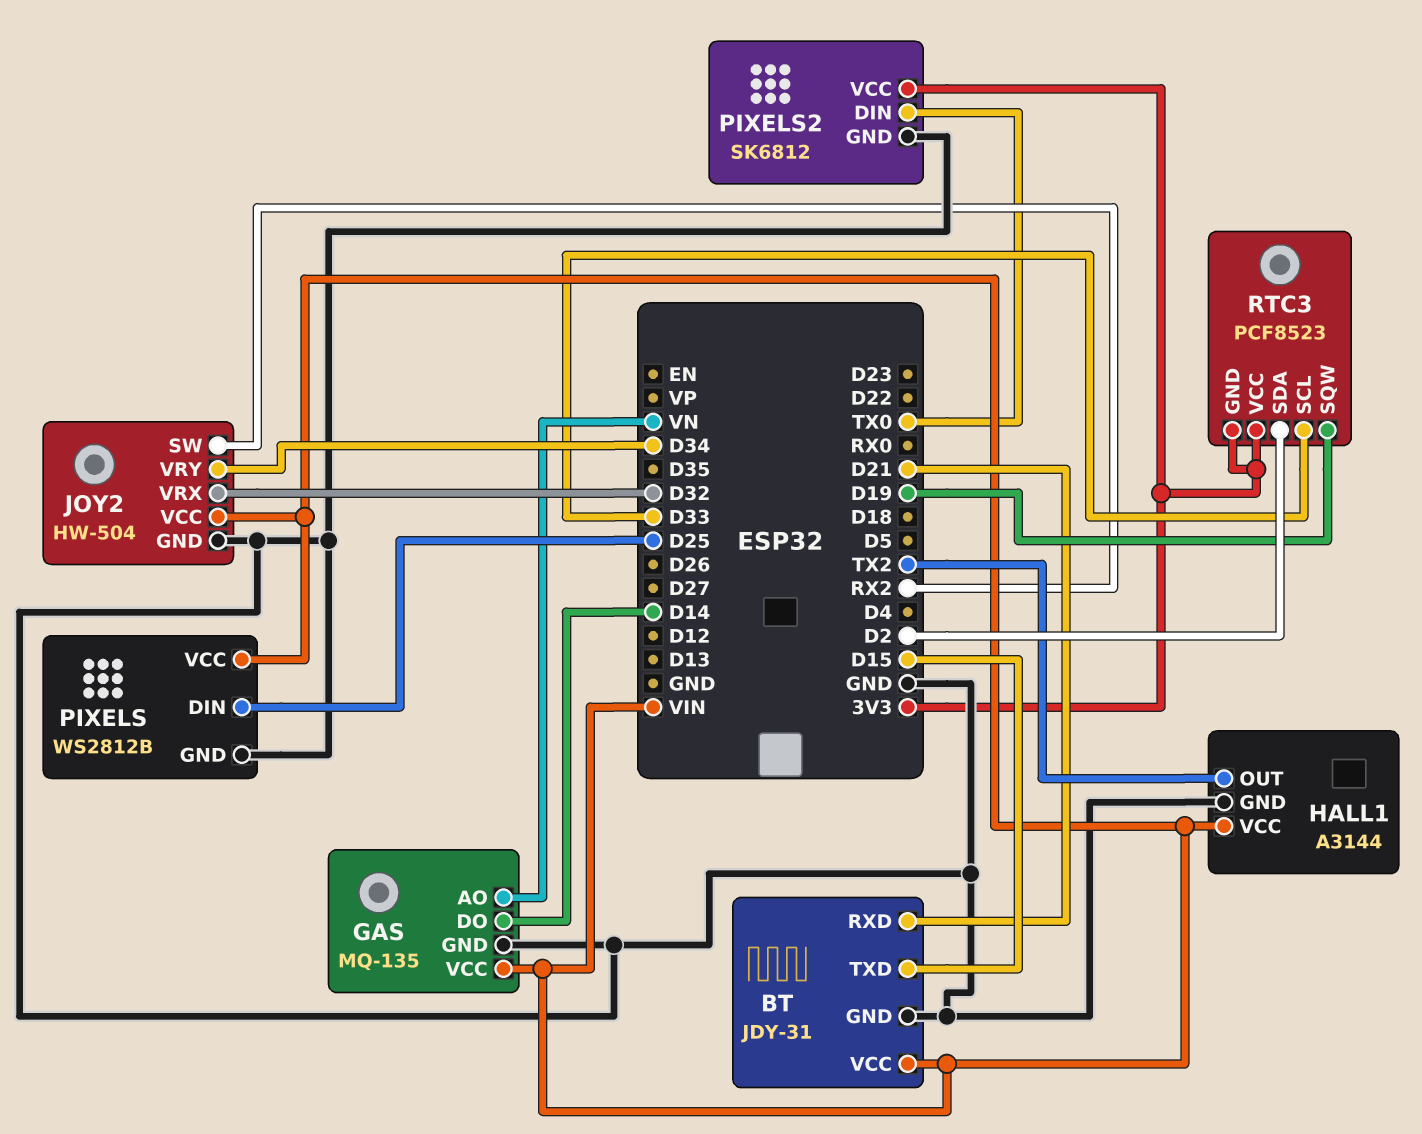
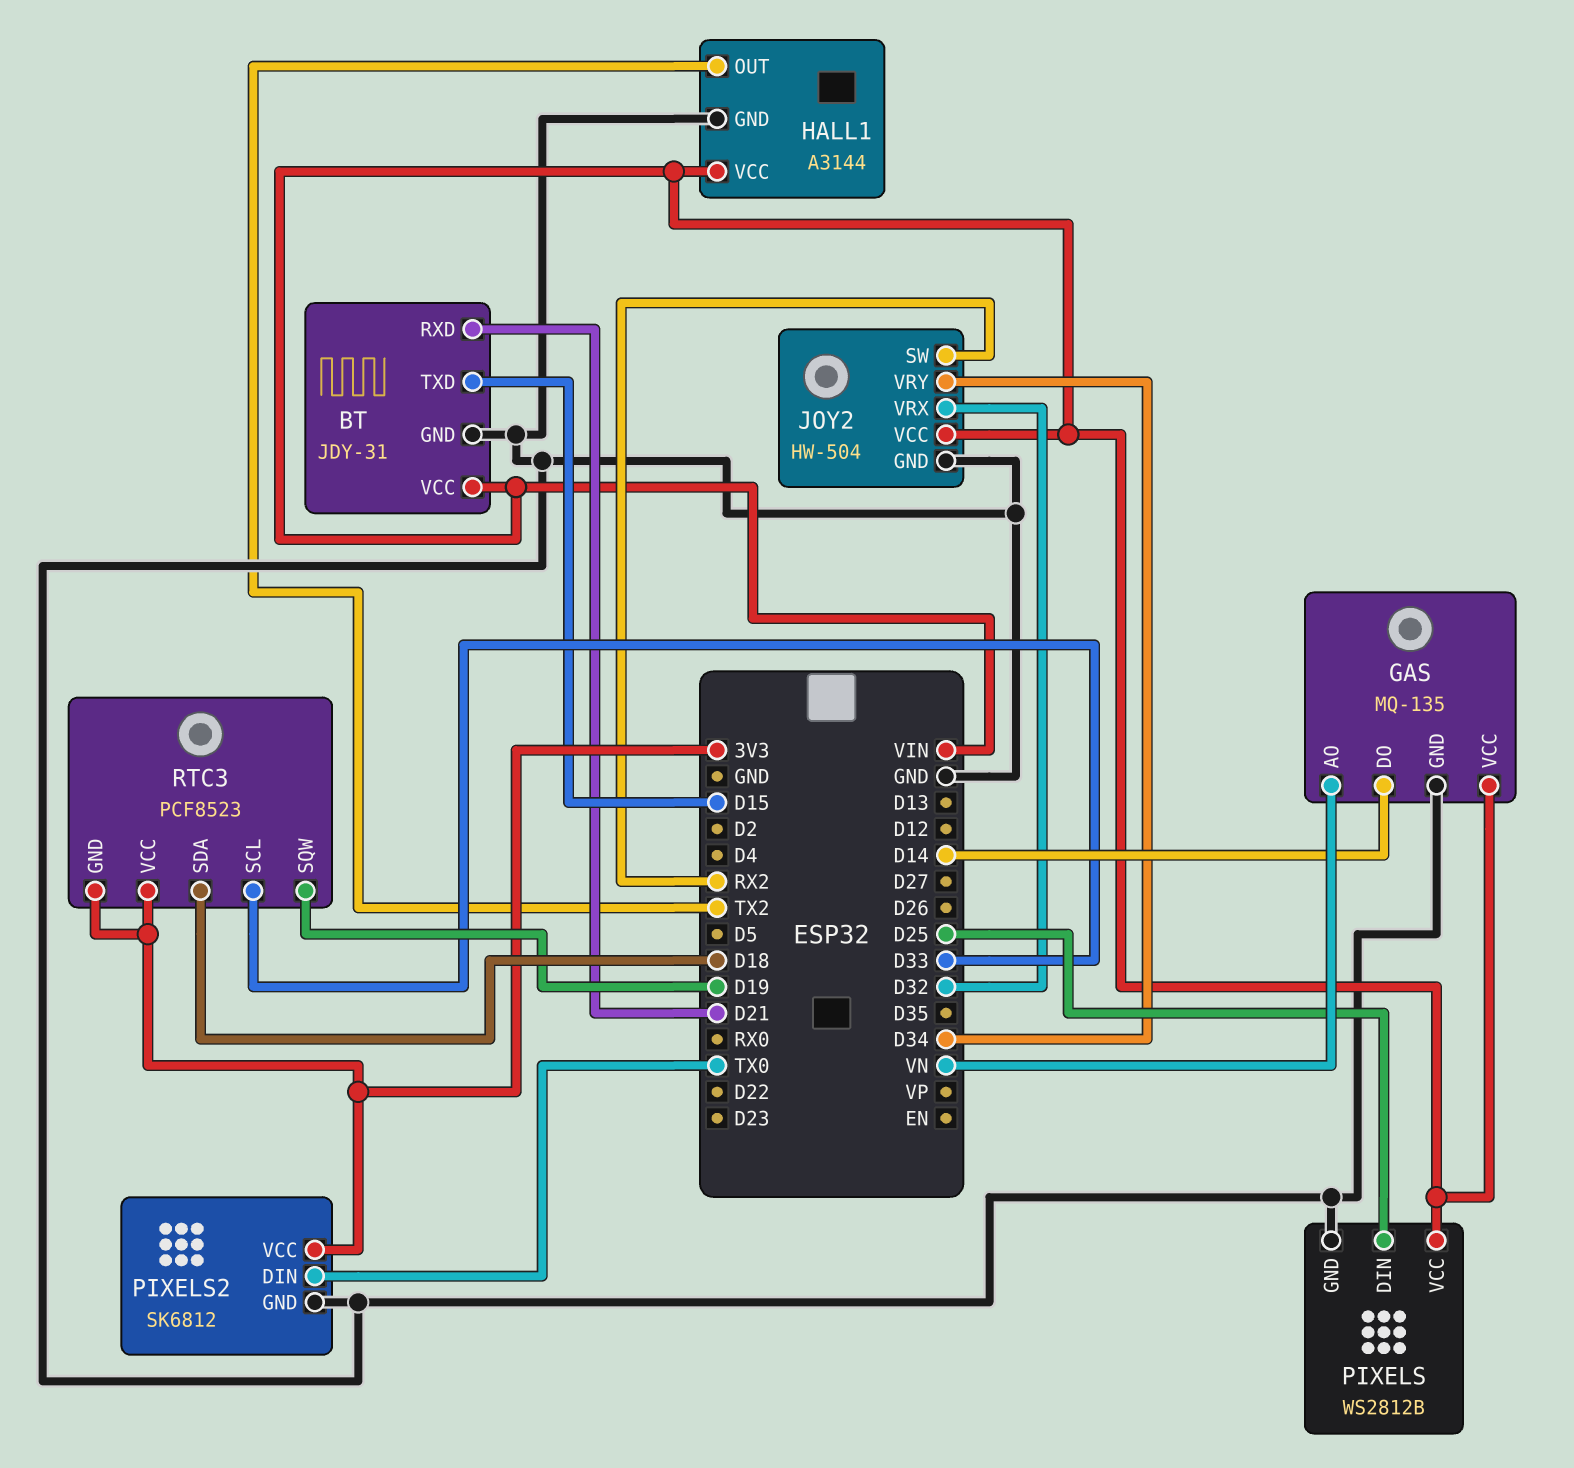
RTC3 pin SDA: D2 -> D18

